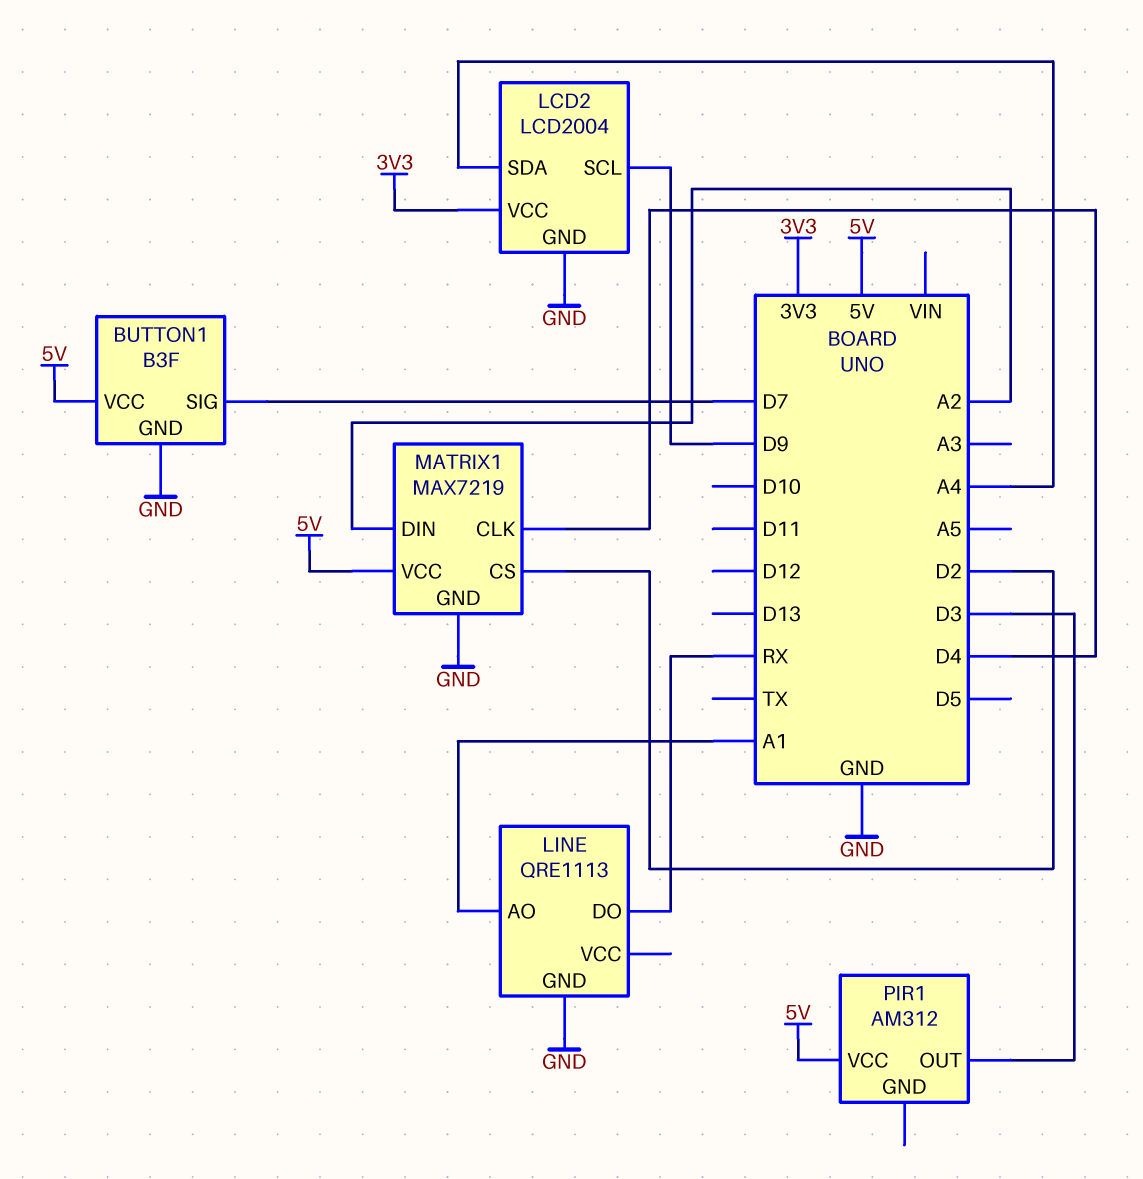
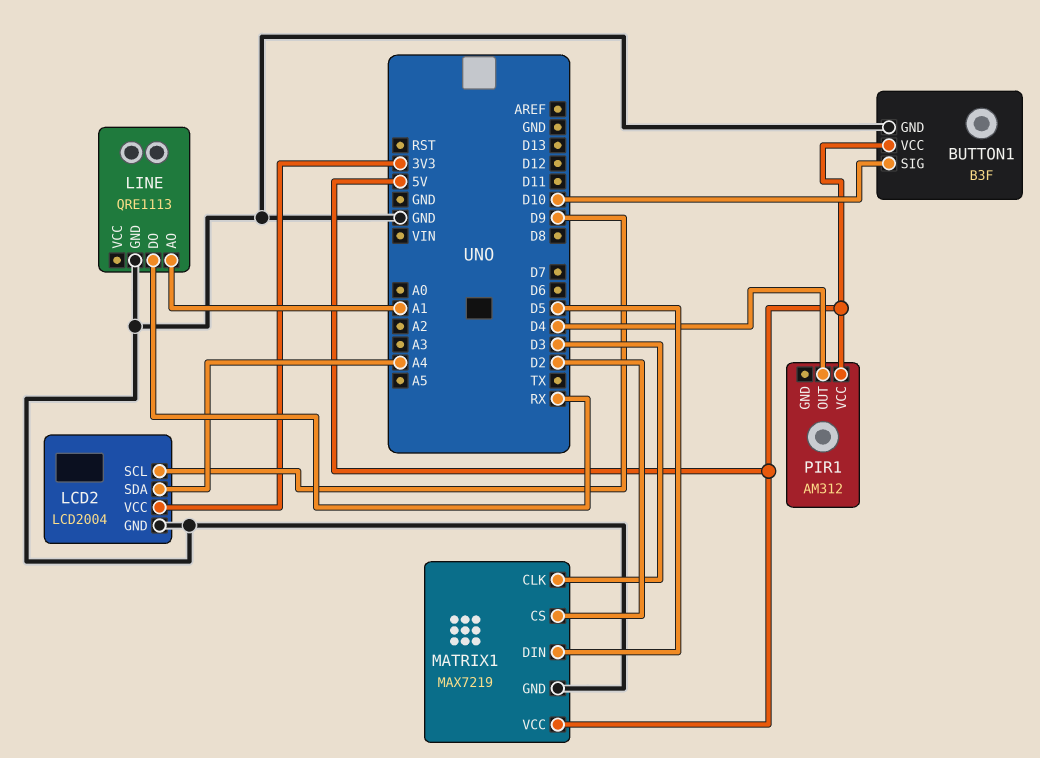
BUTTON1 pin SIG: D7 -> D10
MATRIX1 pin CLK: D4 -> D3
MATRIX1 pin DIN: A2 -> D5
PIR1 pin OUT: D3 -> D4

